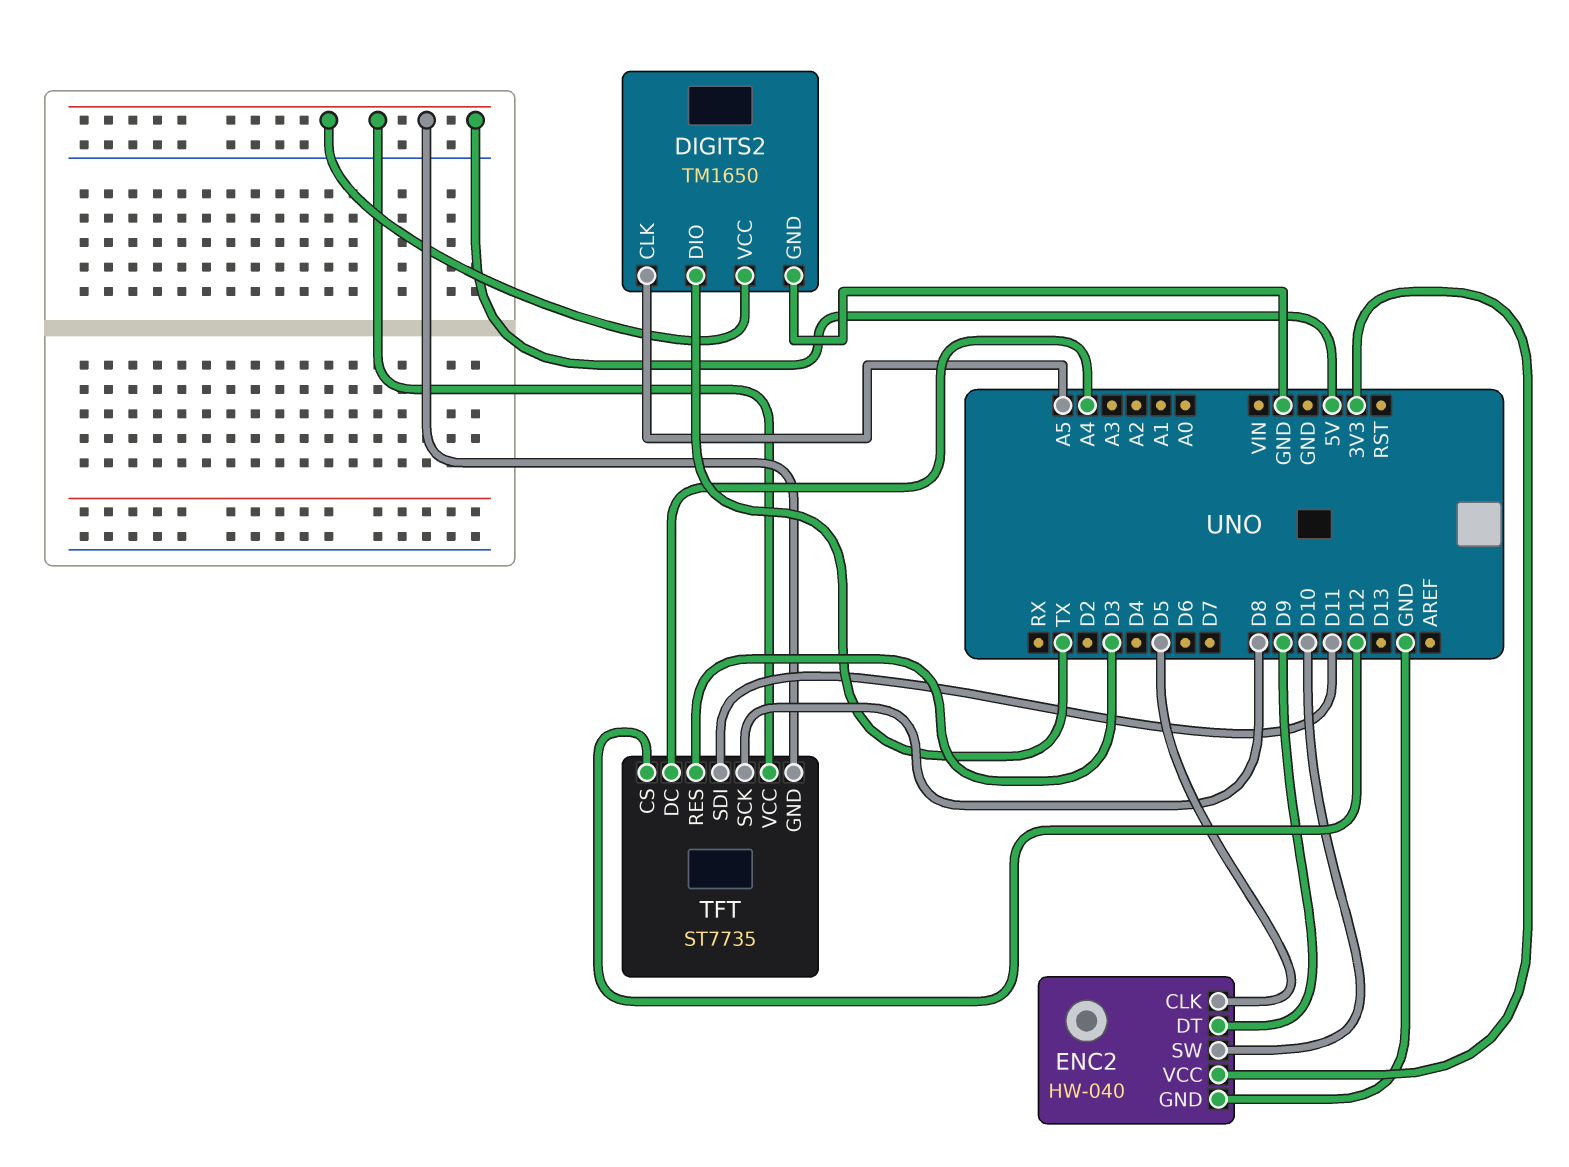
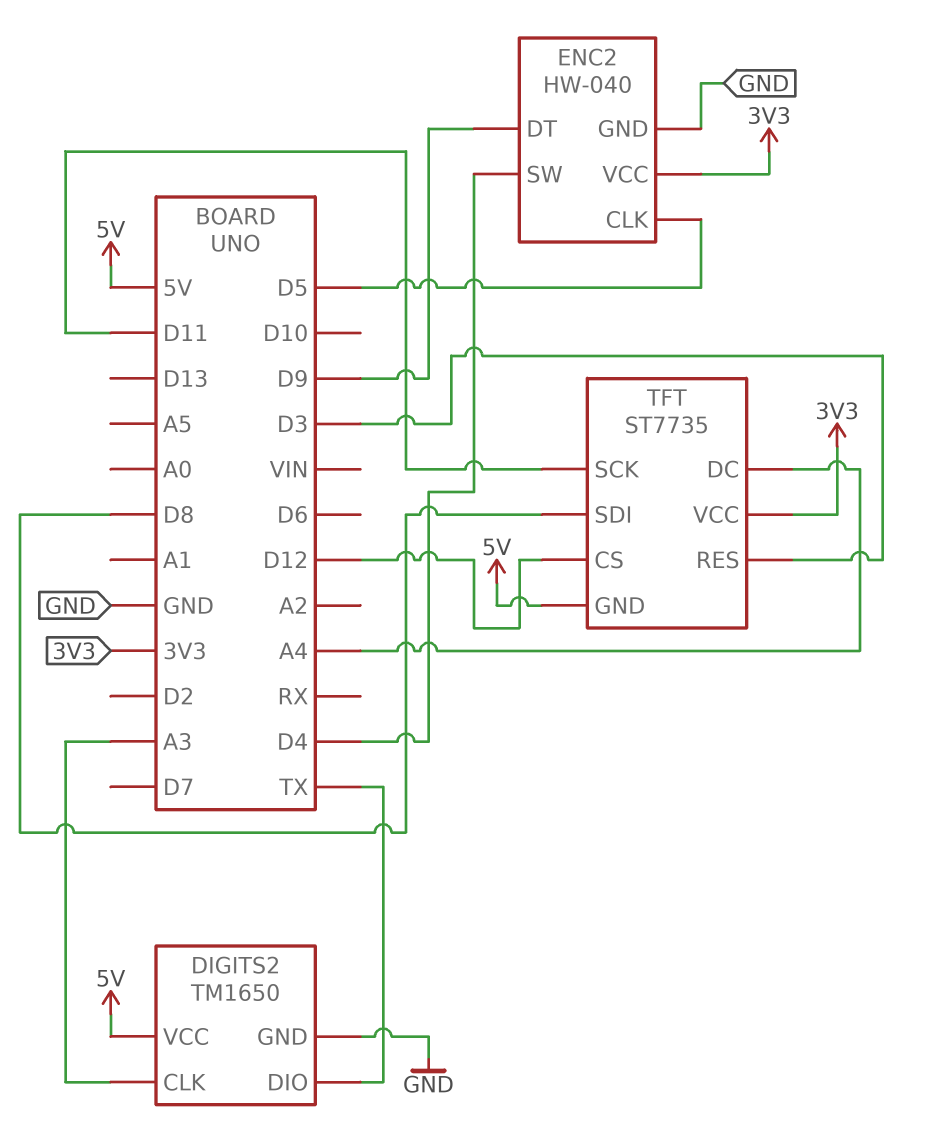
DIGITS2 pin CLK: A5 -> A3
ENC2 pin SW: D10 -> D4
TFT pin SCK: D8 -> D11
TFT pin SDI: D11 -> D8
TFT pin VCC: 5V -> 3V3

